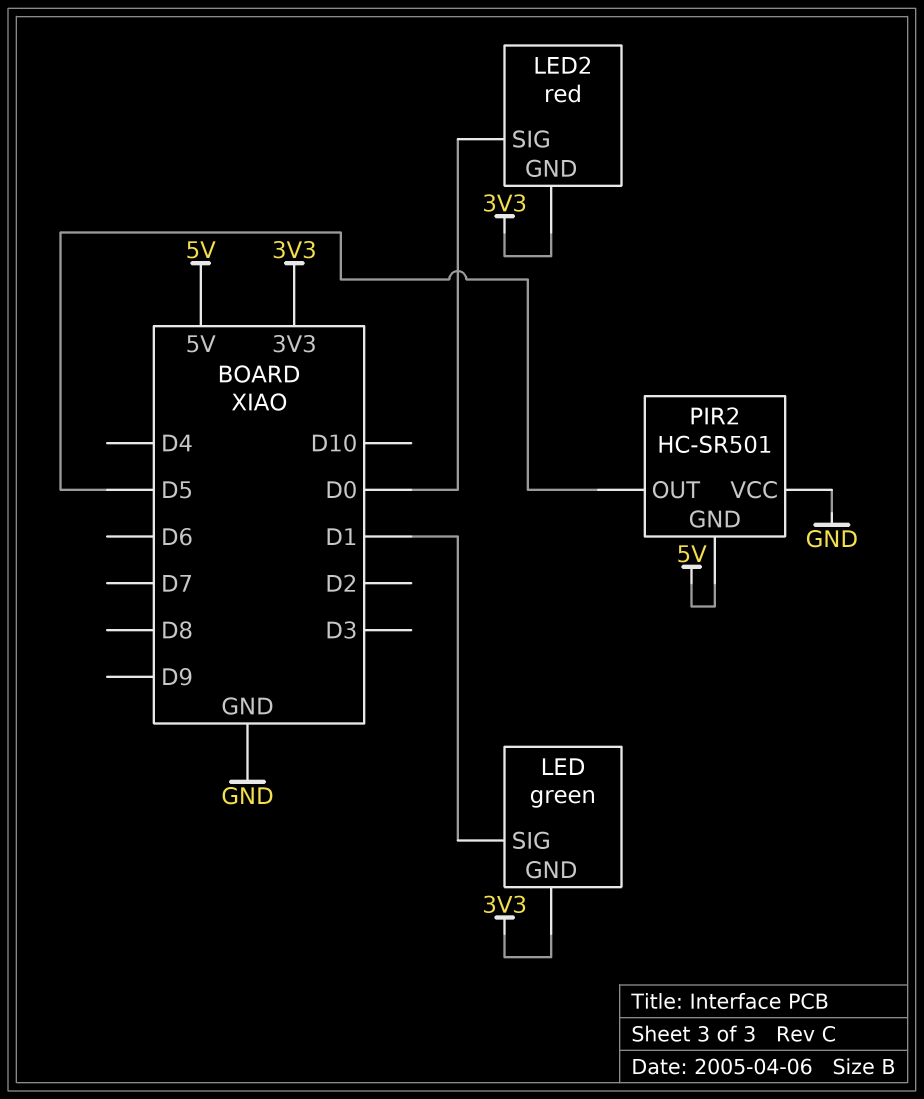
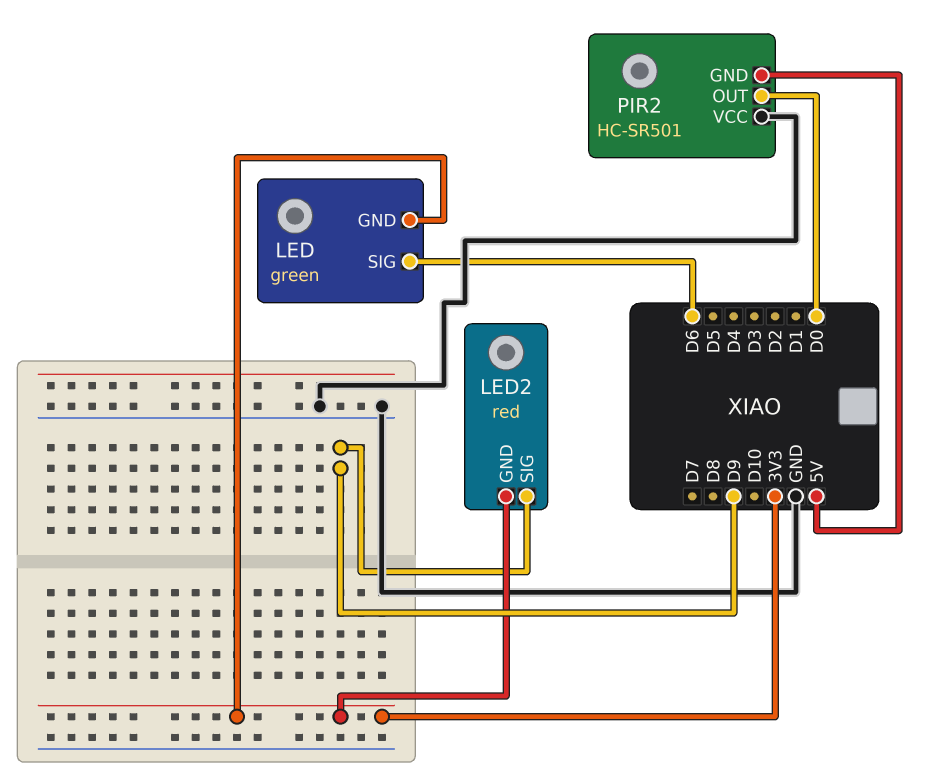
LED pin SIG: D1 -> D6
LED2 pin SIG: D0 -> D9
PIR2 pin OUT: D5 -> D0

